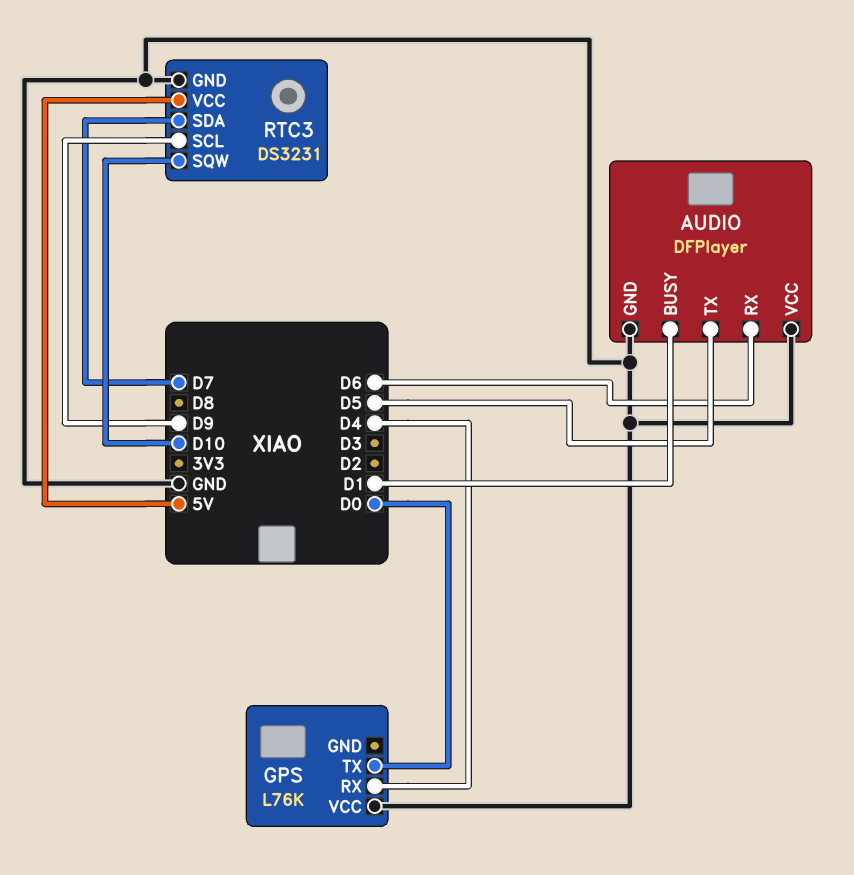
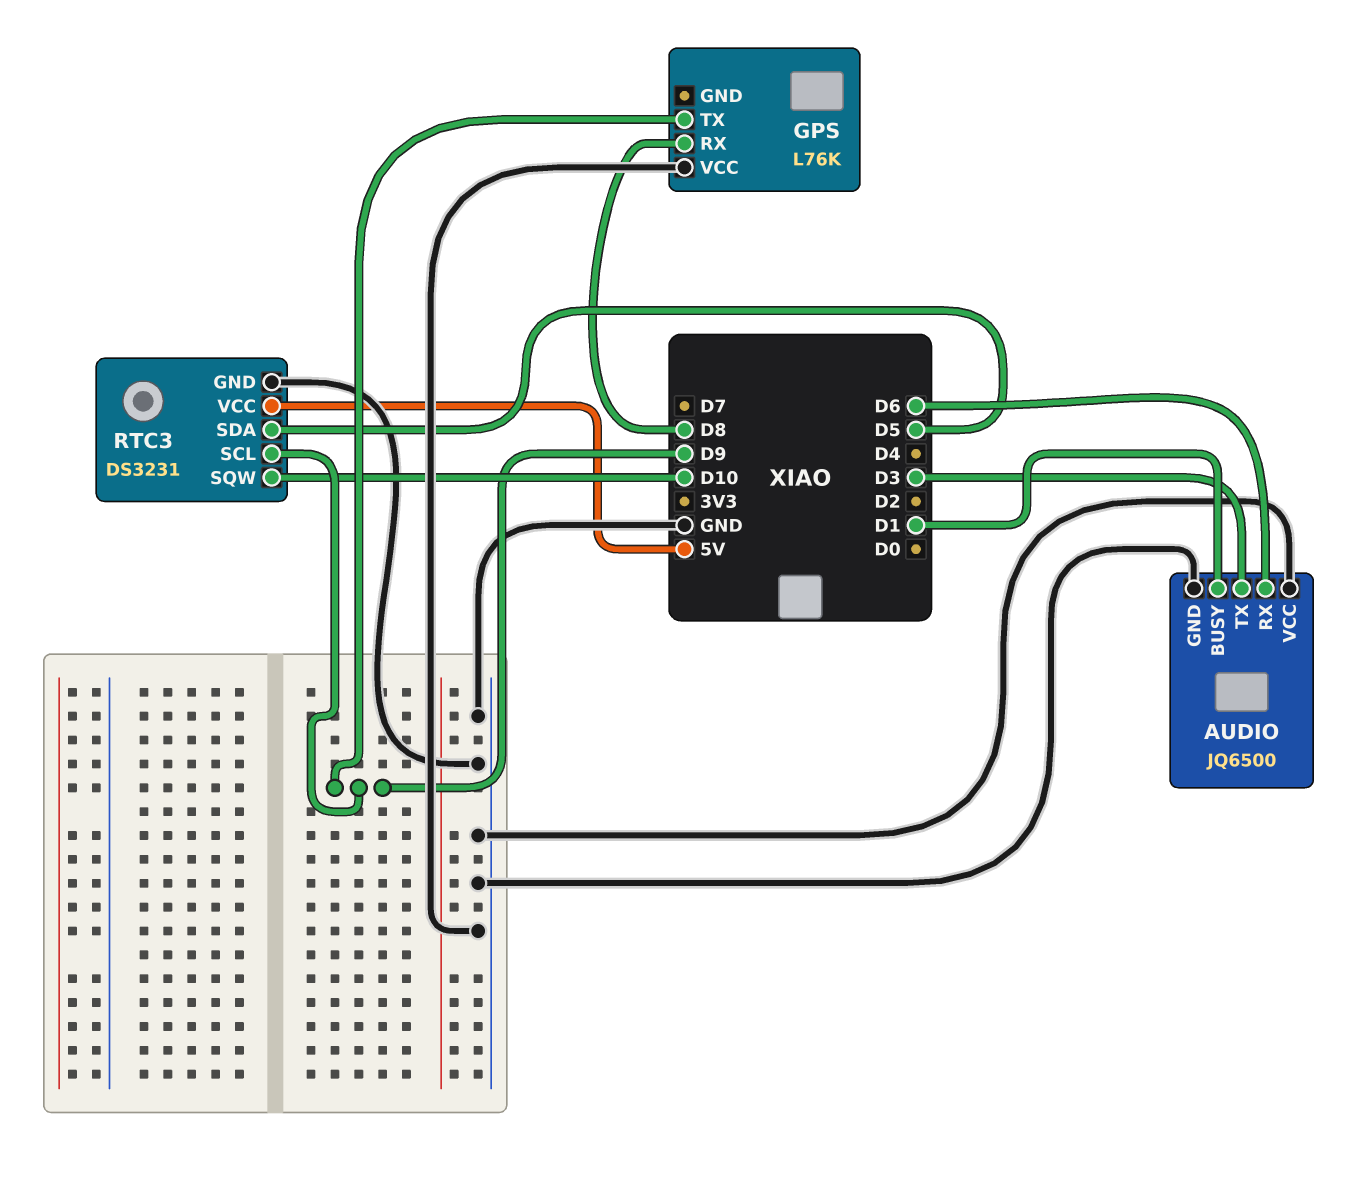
AUDIO: DFPlayer -> JQ6500
AUDIO pin TX: D5 -> D3
GPS pin RX: D4 -> D8
GPS pin TX: D0 -> D9
RTC3 pin SDA: D7 -> D5

